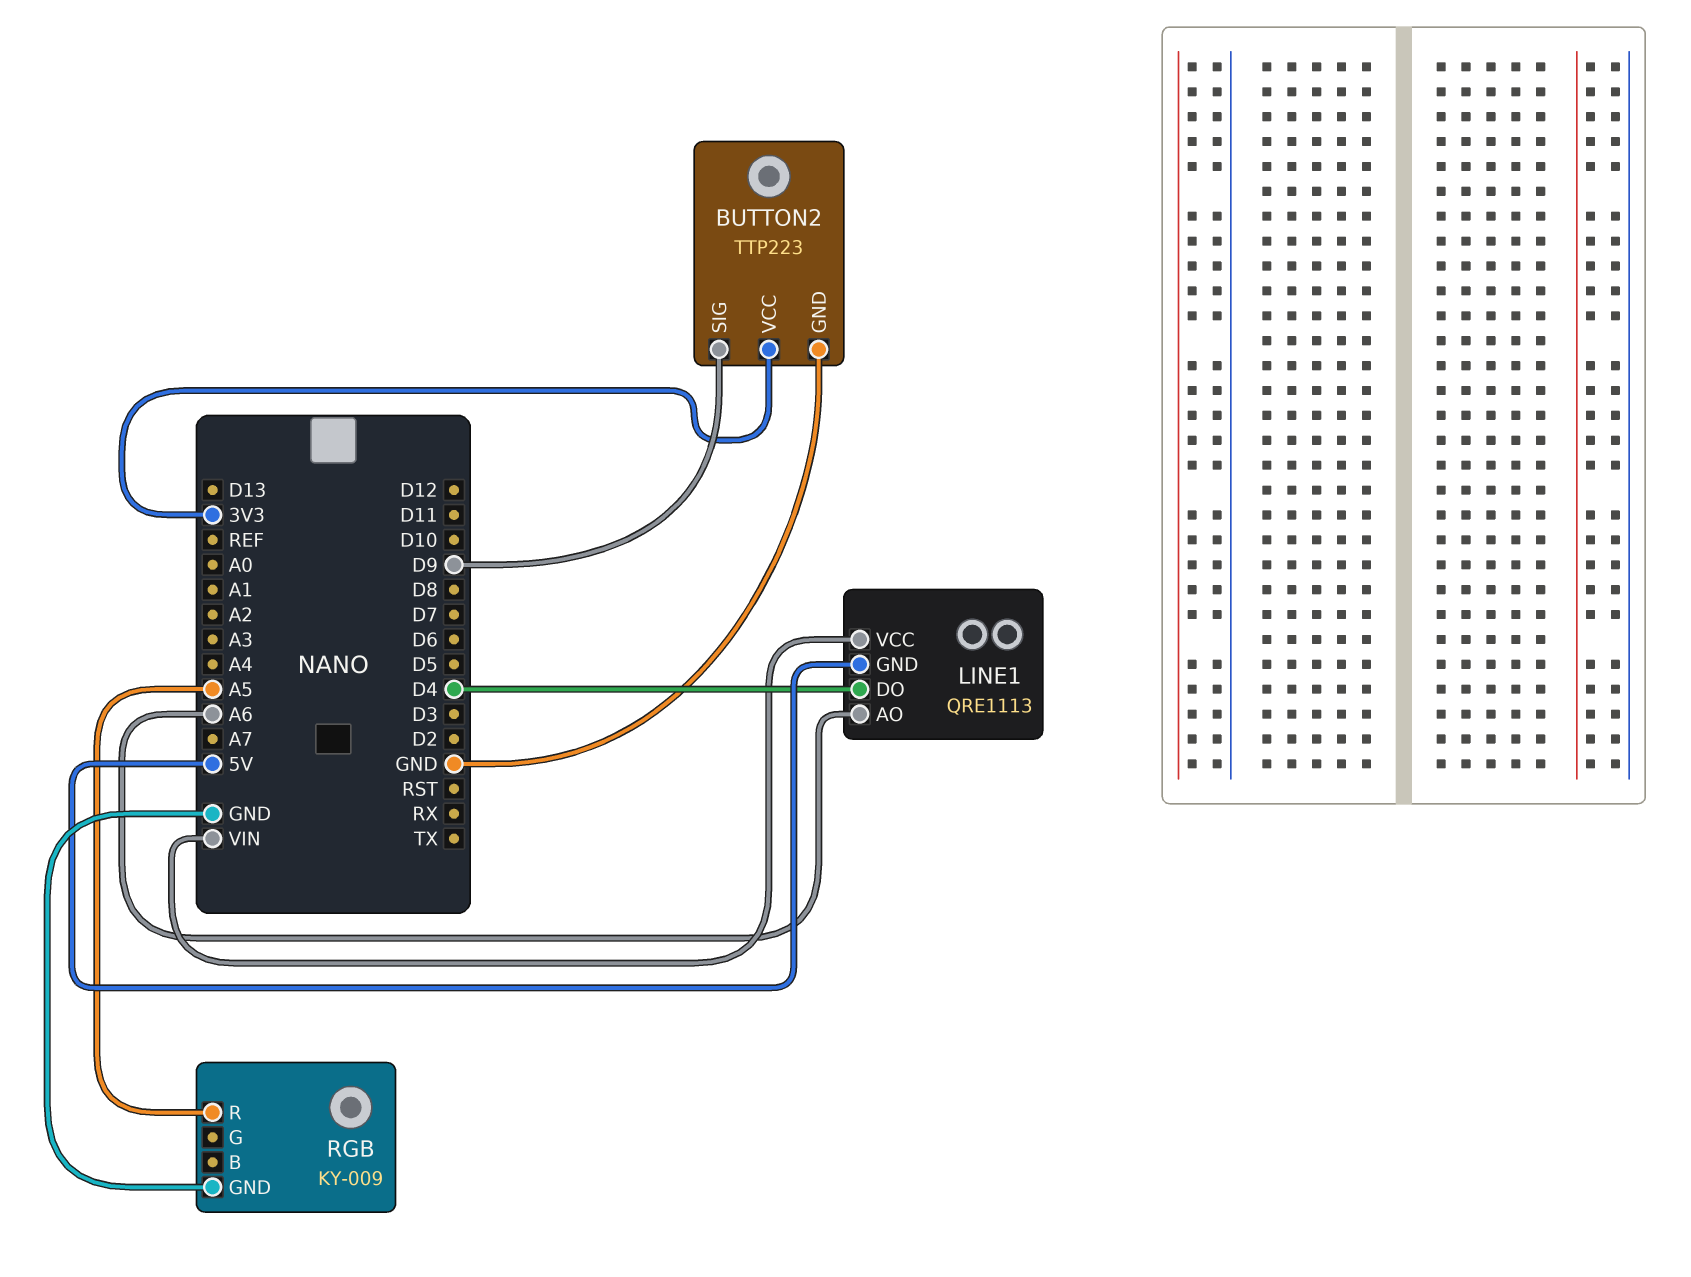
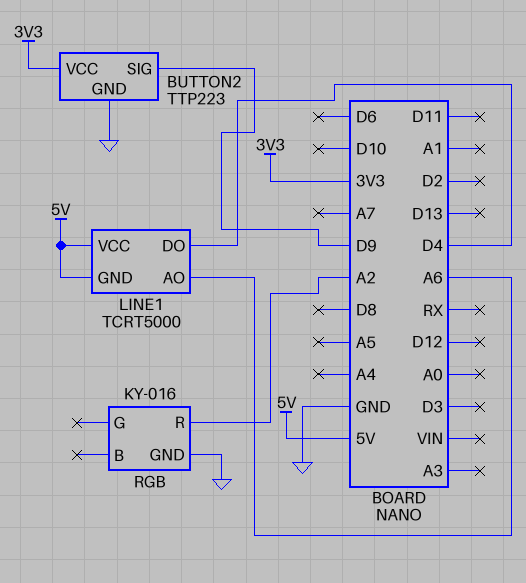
LINE1: QRE1113 -> TCRT5000
LINE1 pin VCC: VIN -> 5V
RGB: KY-009 -> KY-016
RGB pin R: A5 -> A2

